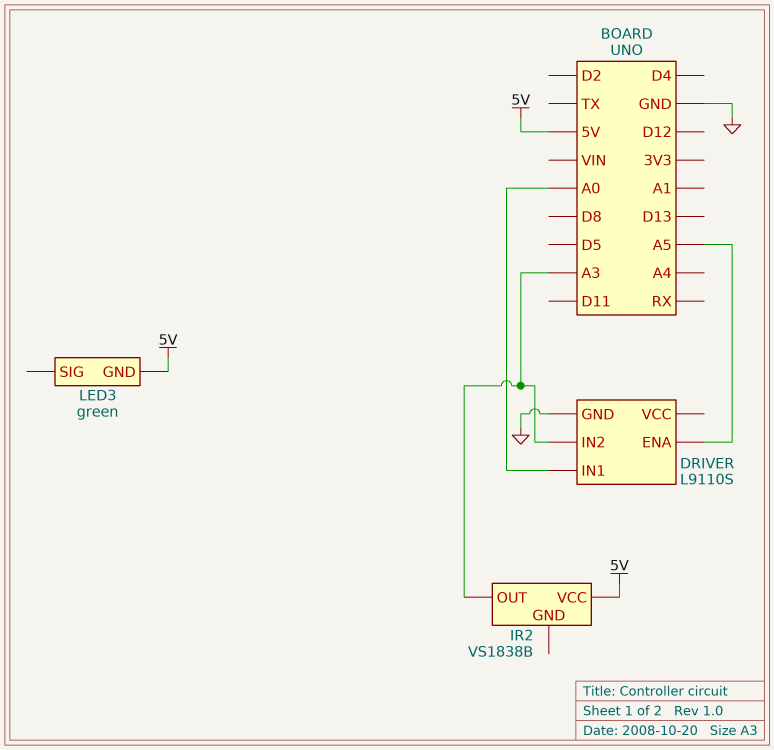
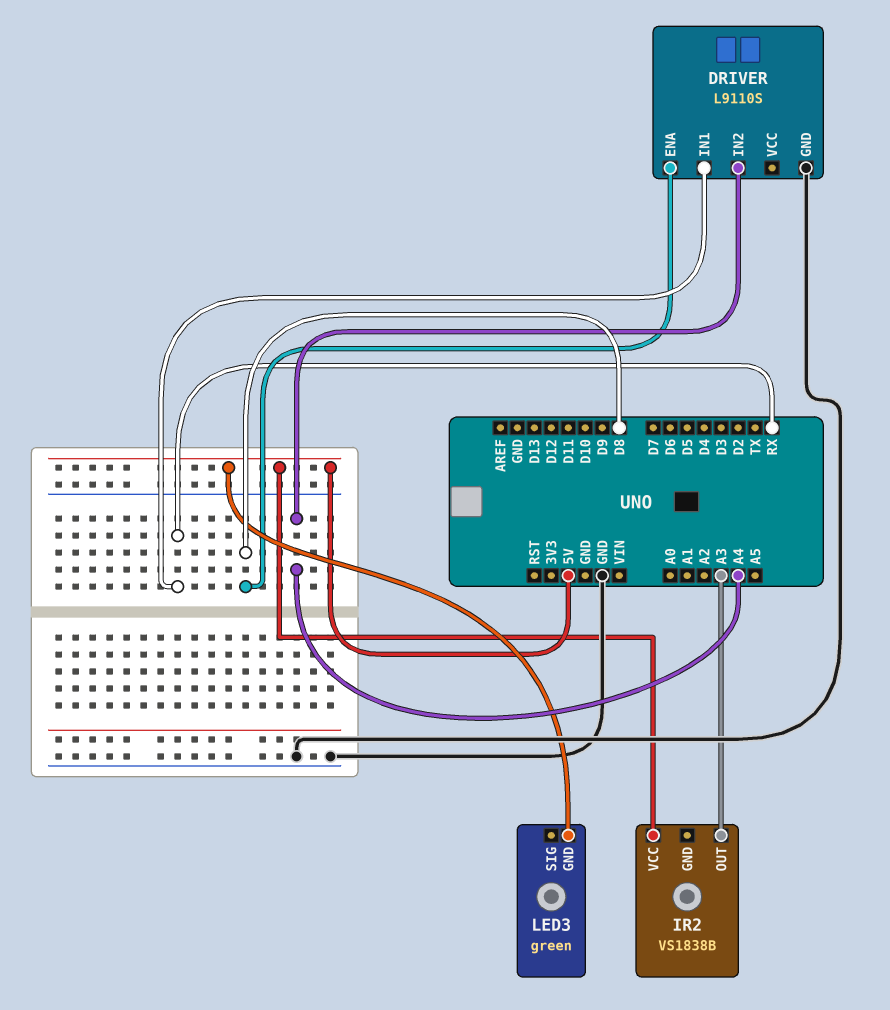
DRIVER pin ENA: A5 -> D8
DRIVER pin IN1: A0 -> RX
DRIVER pin IN2: A3 -> A4

